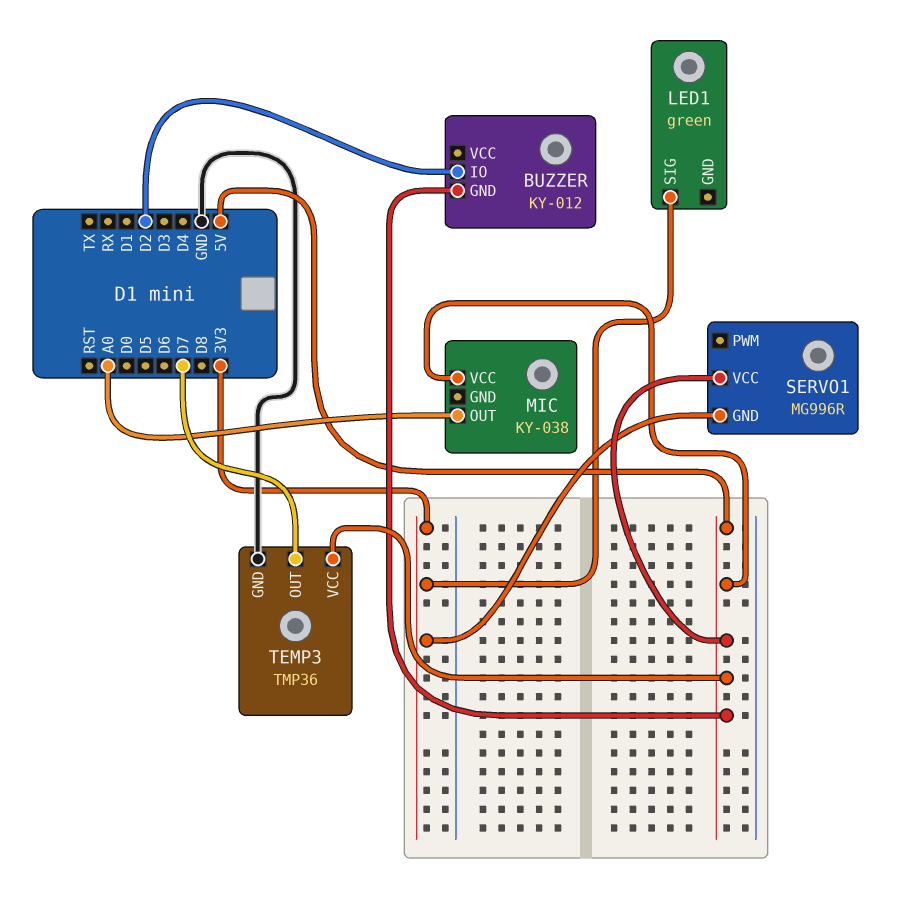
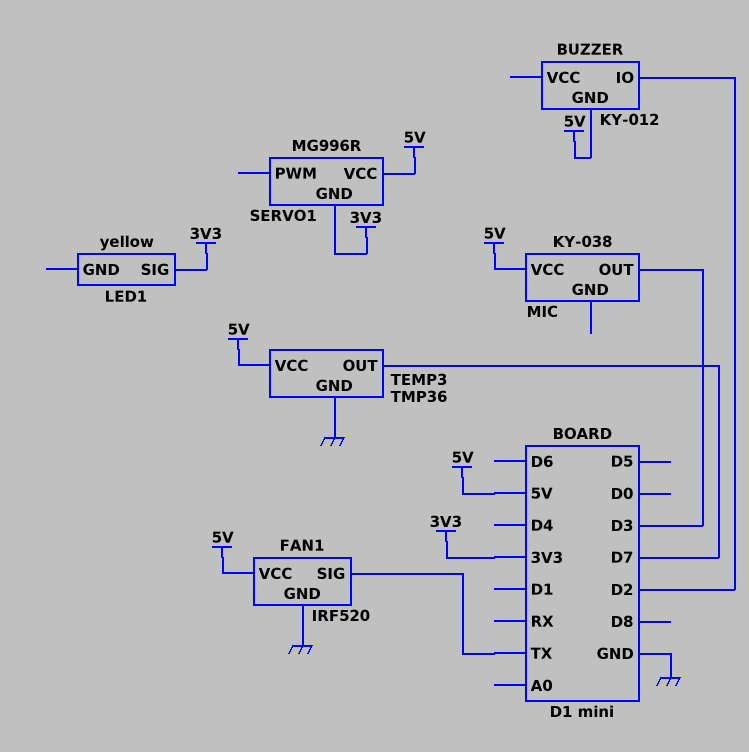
FAN1: none -> IRF520
FAN1 pin GND: none -> GND
FAN1 pin SIG: none -> TX
FAN1 pin VCC: none -> 5V
LED1: green -> yellow
MIC pin OUT: A0 -> D3

